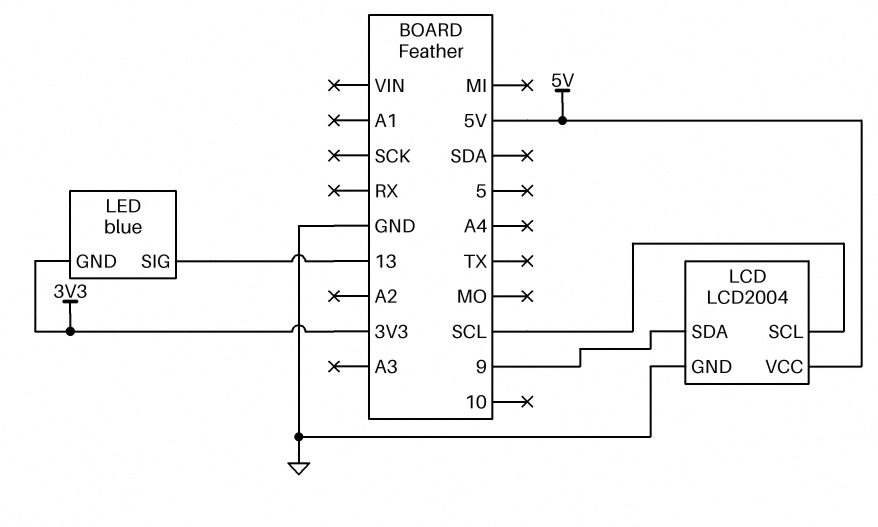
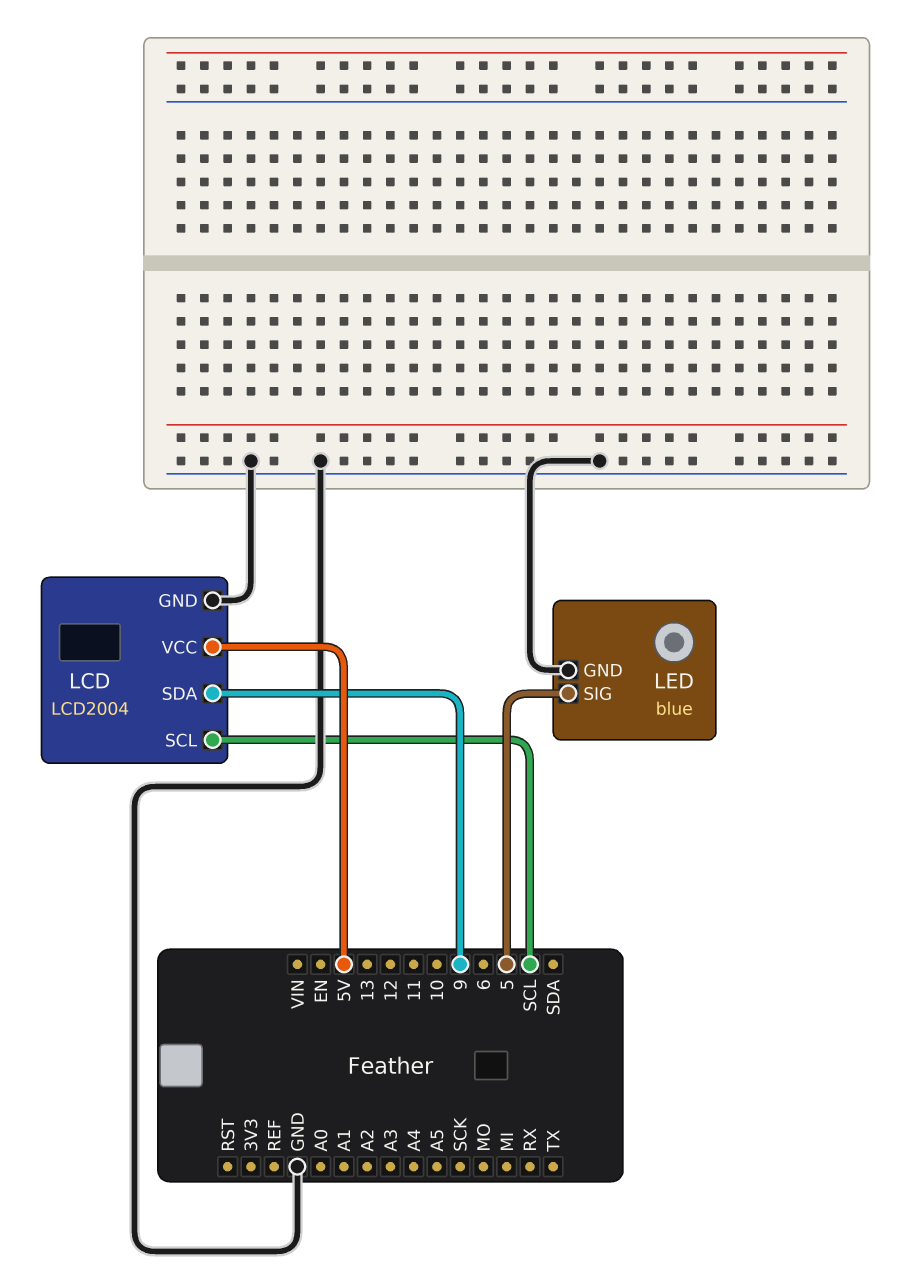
LED pin GND: 3V3 -> GND
LED pin SIG: 13 -> 5

